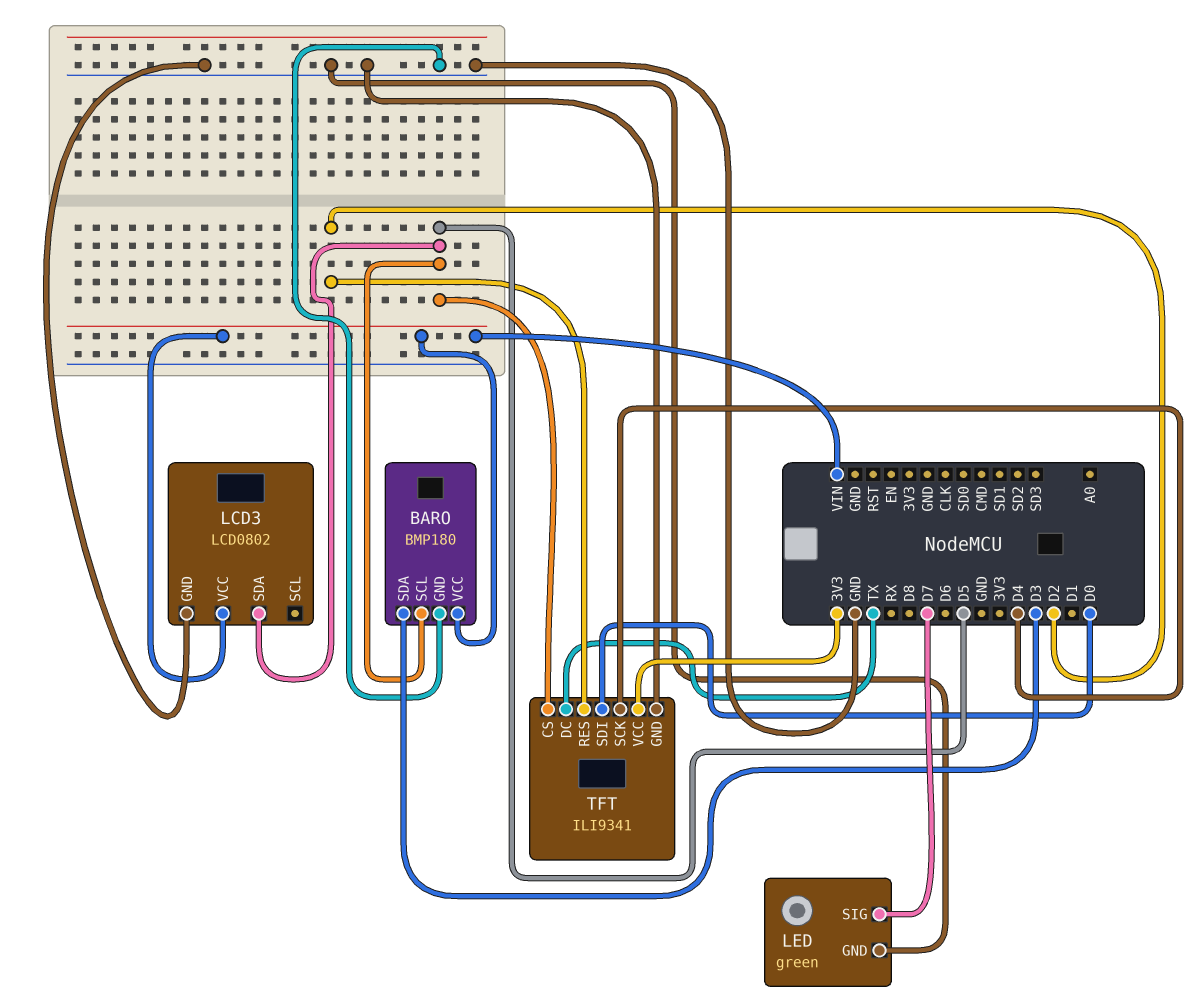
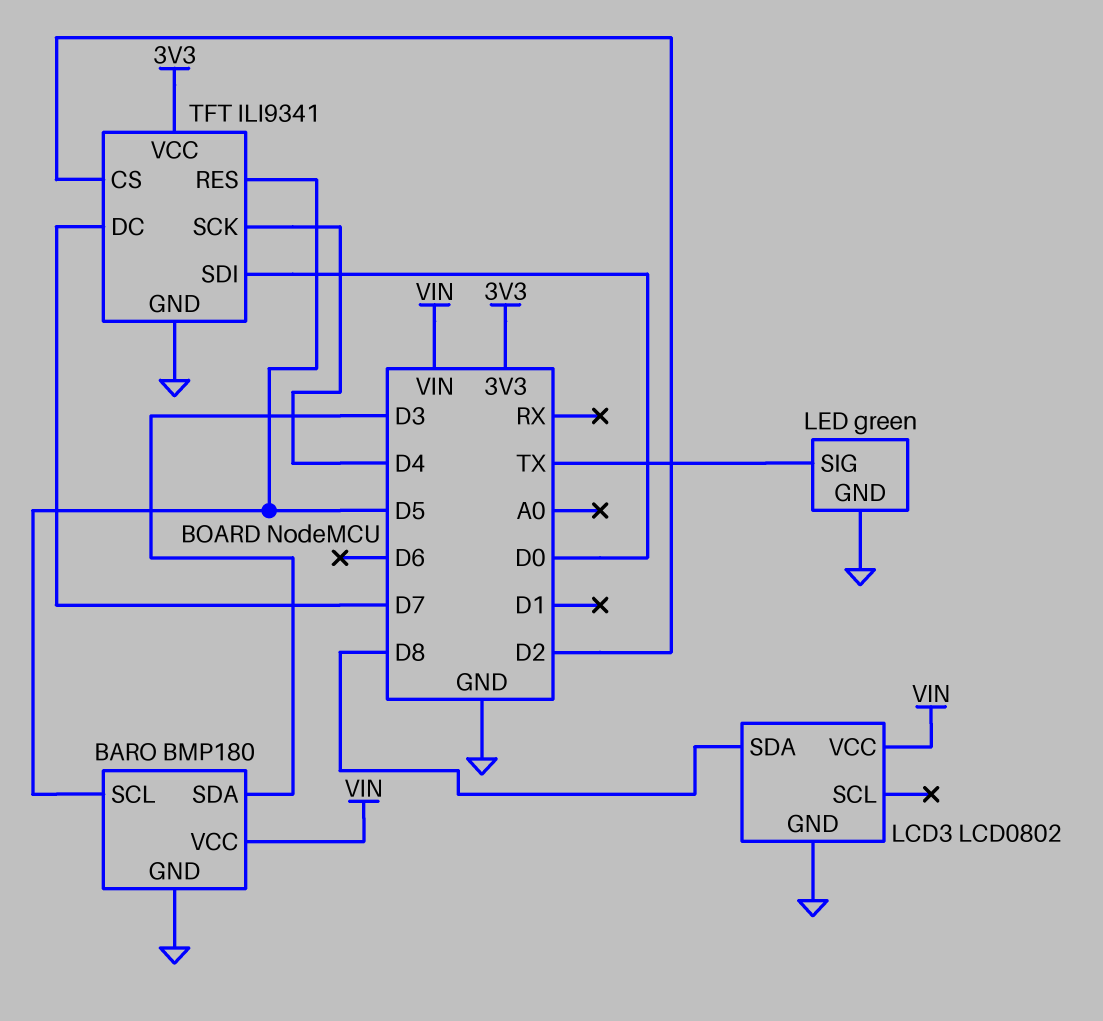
LCD3 pin SDA: D5 -> D8
LED pin SIG: D7 -> TX
TFT pin CS: D5 -> D2
TFT pin DC: TX -> D7
TFT pin RES: D2 -> D5

